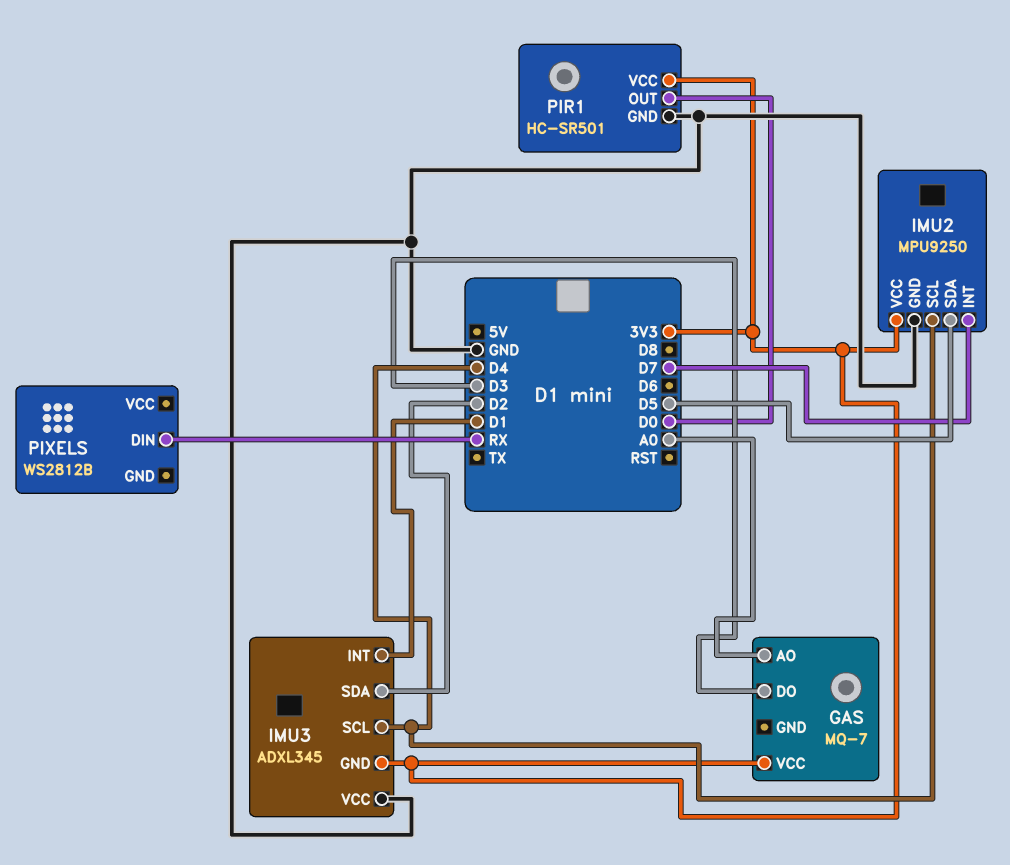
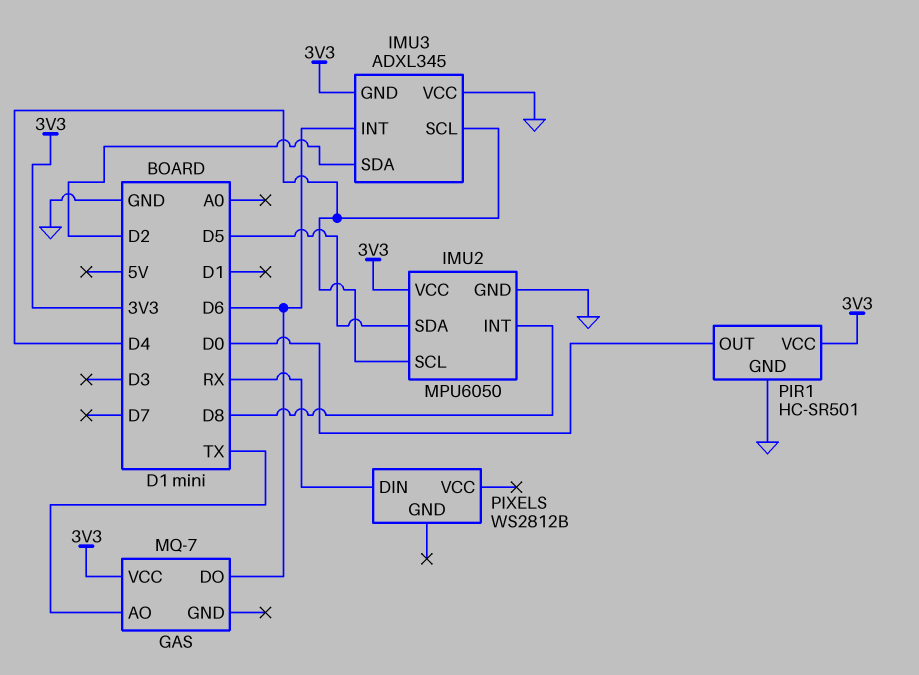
GAS pin AO: A0 -> TX
GAS pin DO: D3 -> D6
IMU2: MPU9250 -> MPU6050
IMU2 pin INT: D7 -> D8
IMU3 pin INT: D1 -> D6

